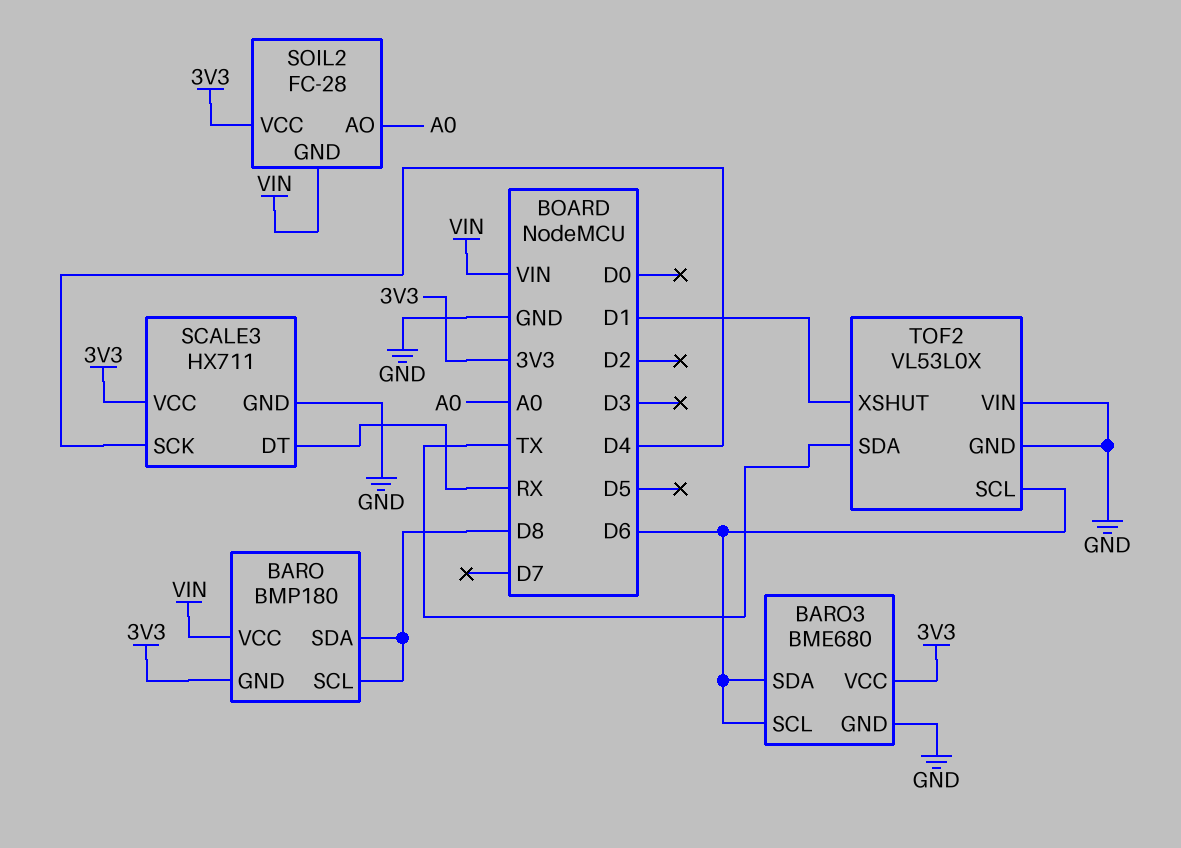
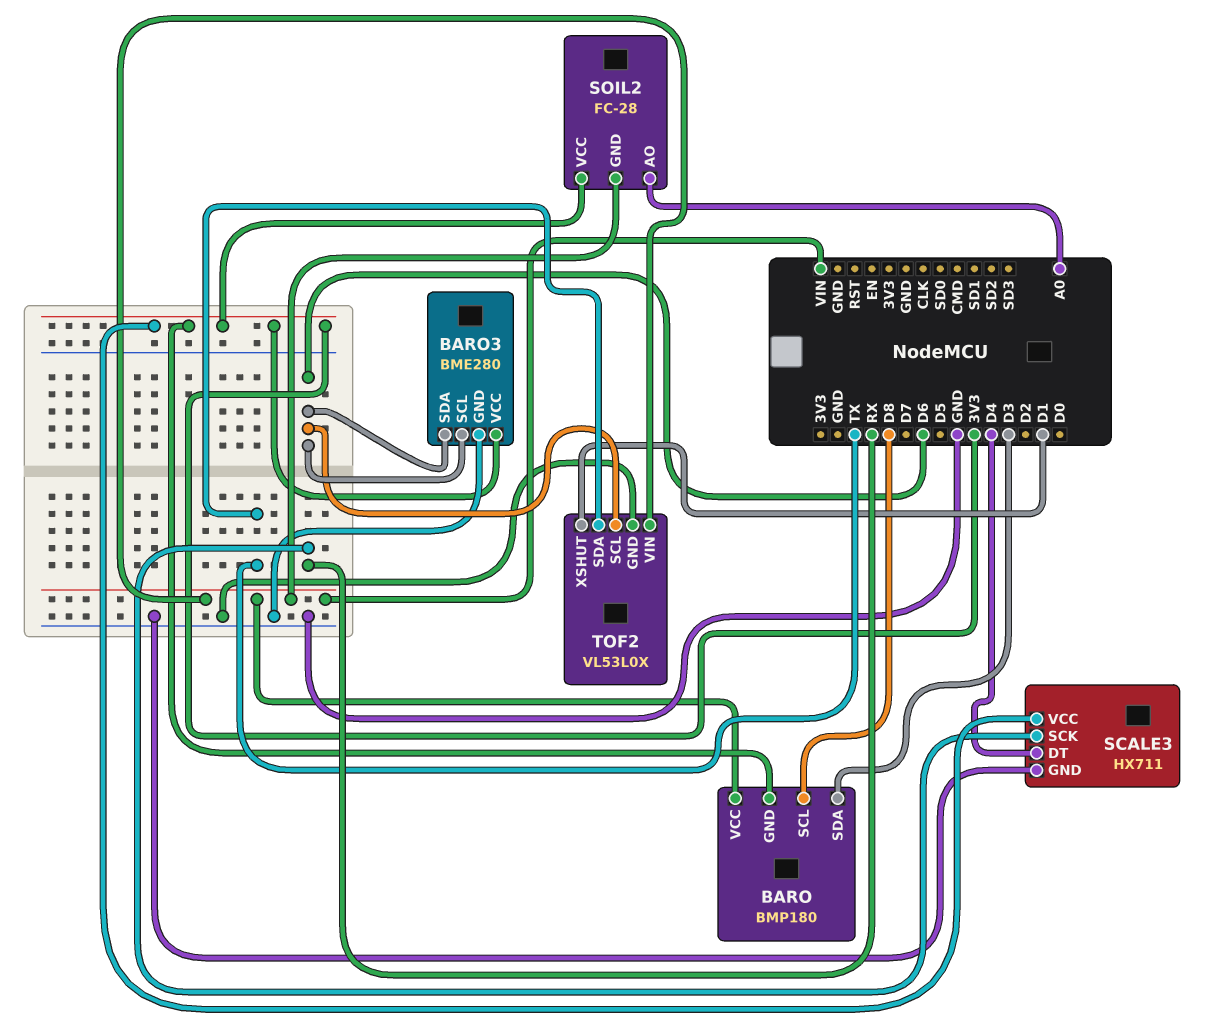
BARO pin SDA: D8 -> D3
BARO3: BME680 -> BME280
SCALE3 pin DT: RX -> D4
SCALE3 pin SCK: D4 -> RX
TOF2 pin VIN: GND -> VIN

